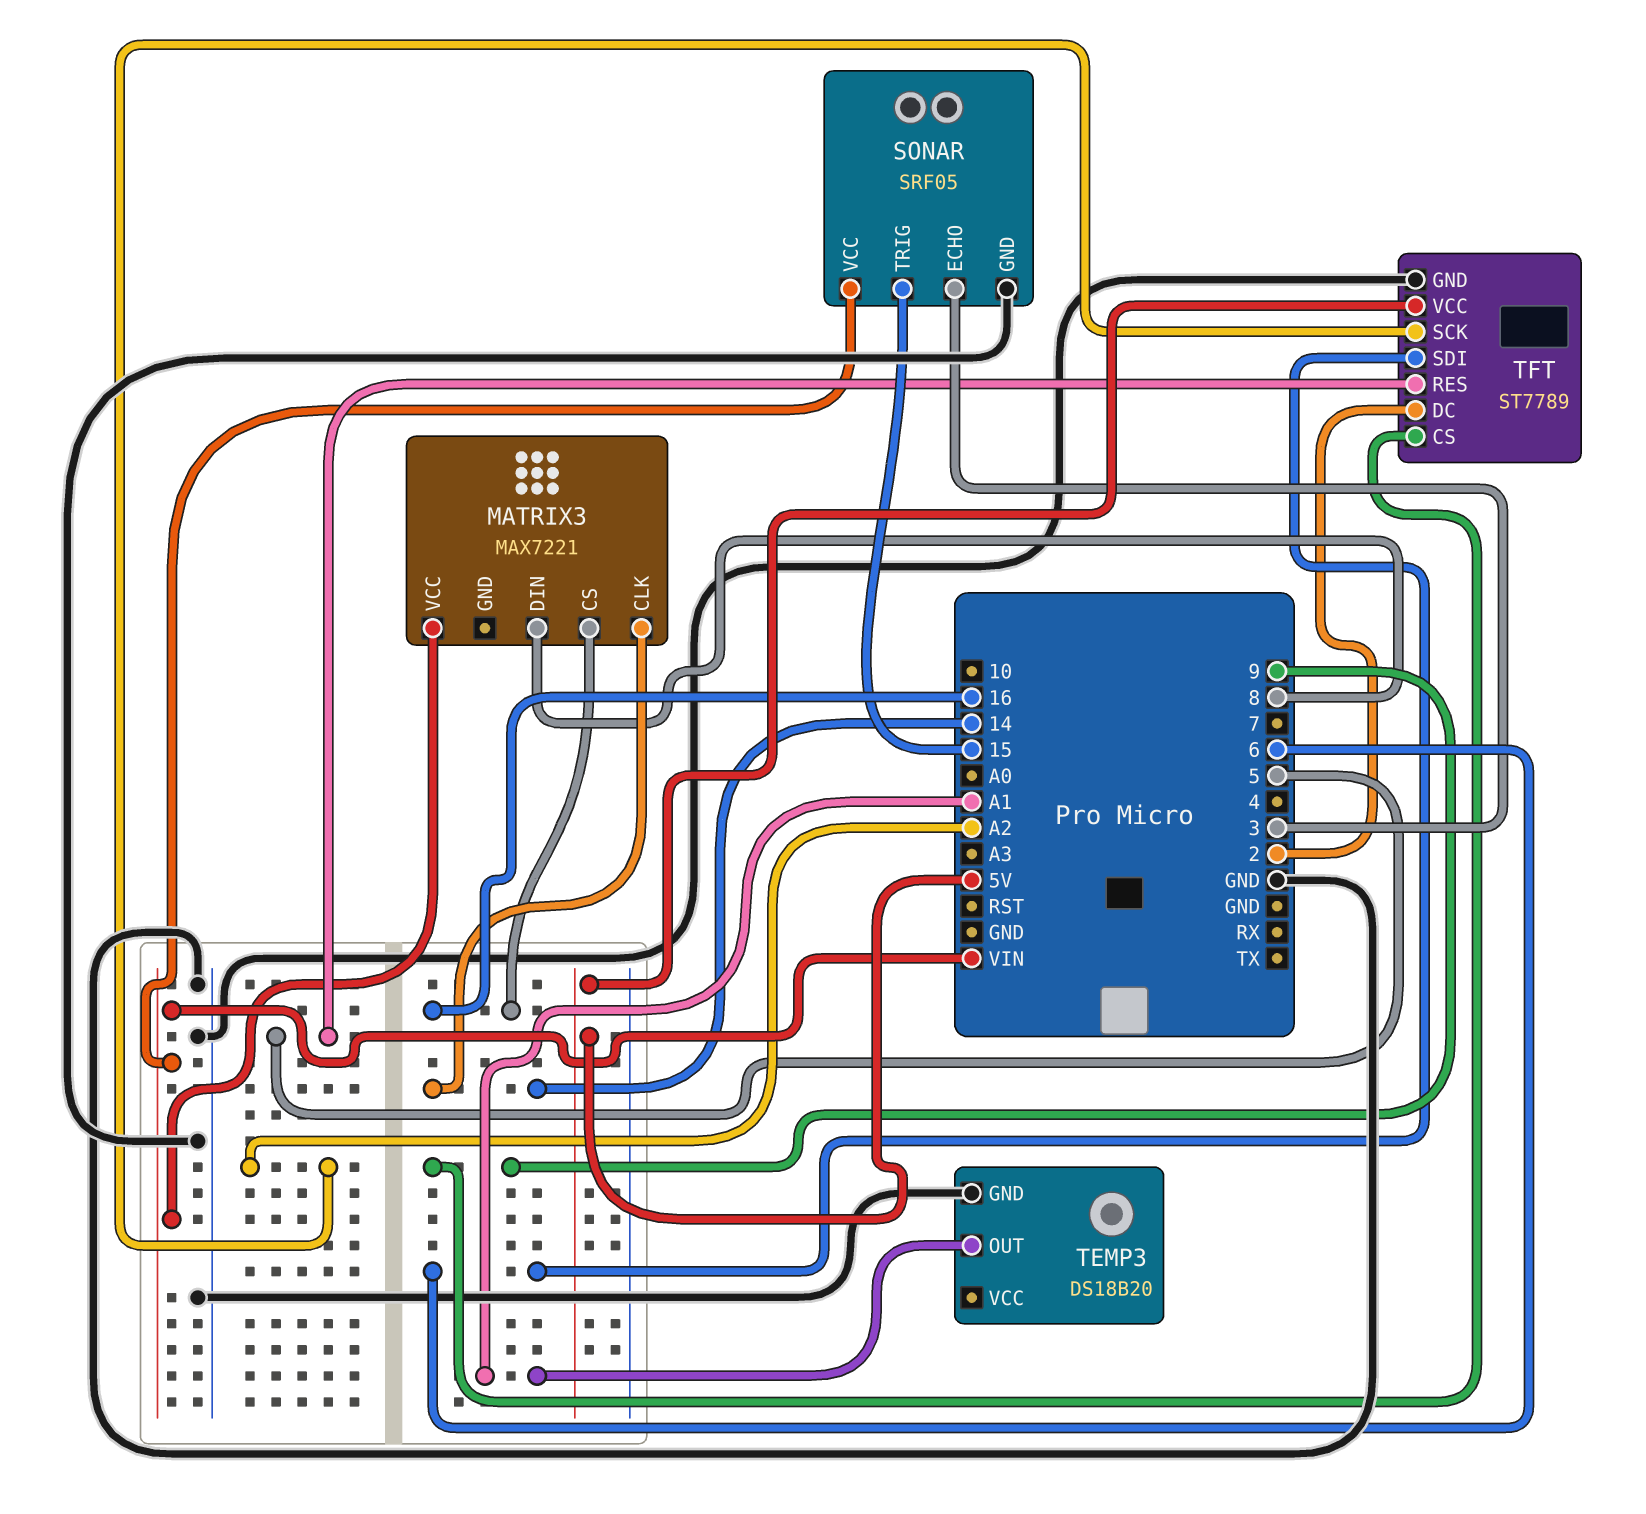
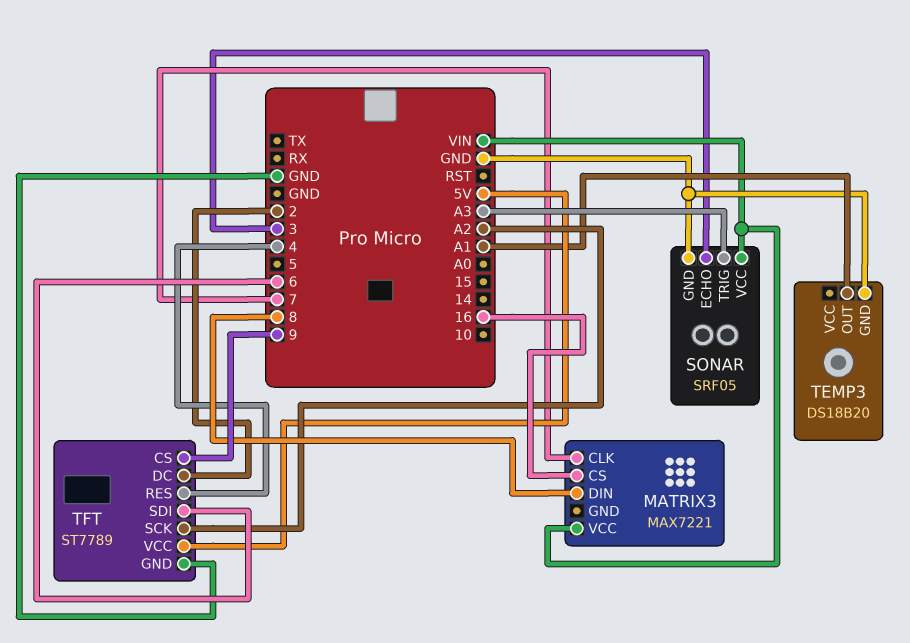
MATRIX3 pin CLK: 14 -> 7
SONAR pin TRIG: 15 -> A3
TFT pin RES: 5 -> 4

